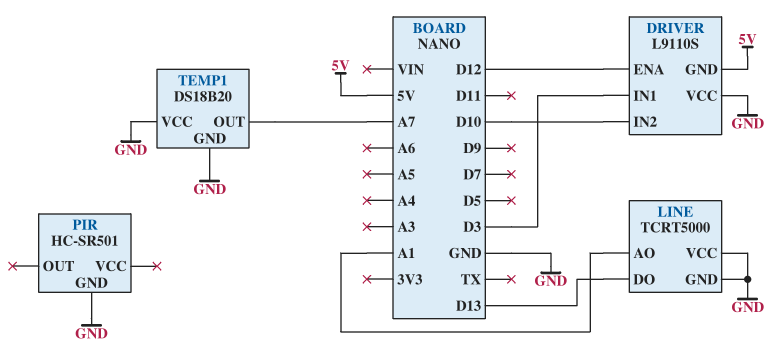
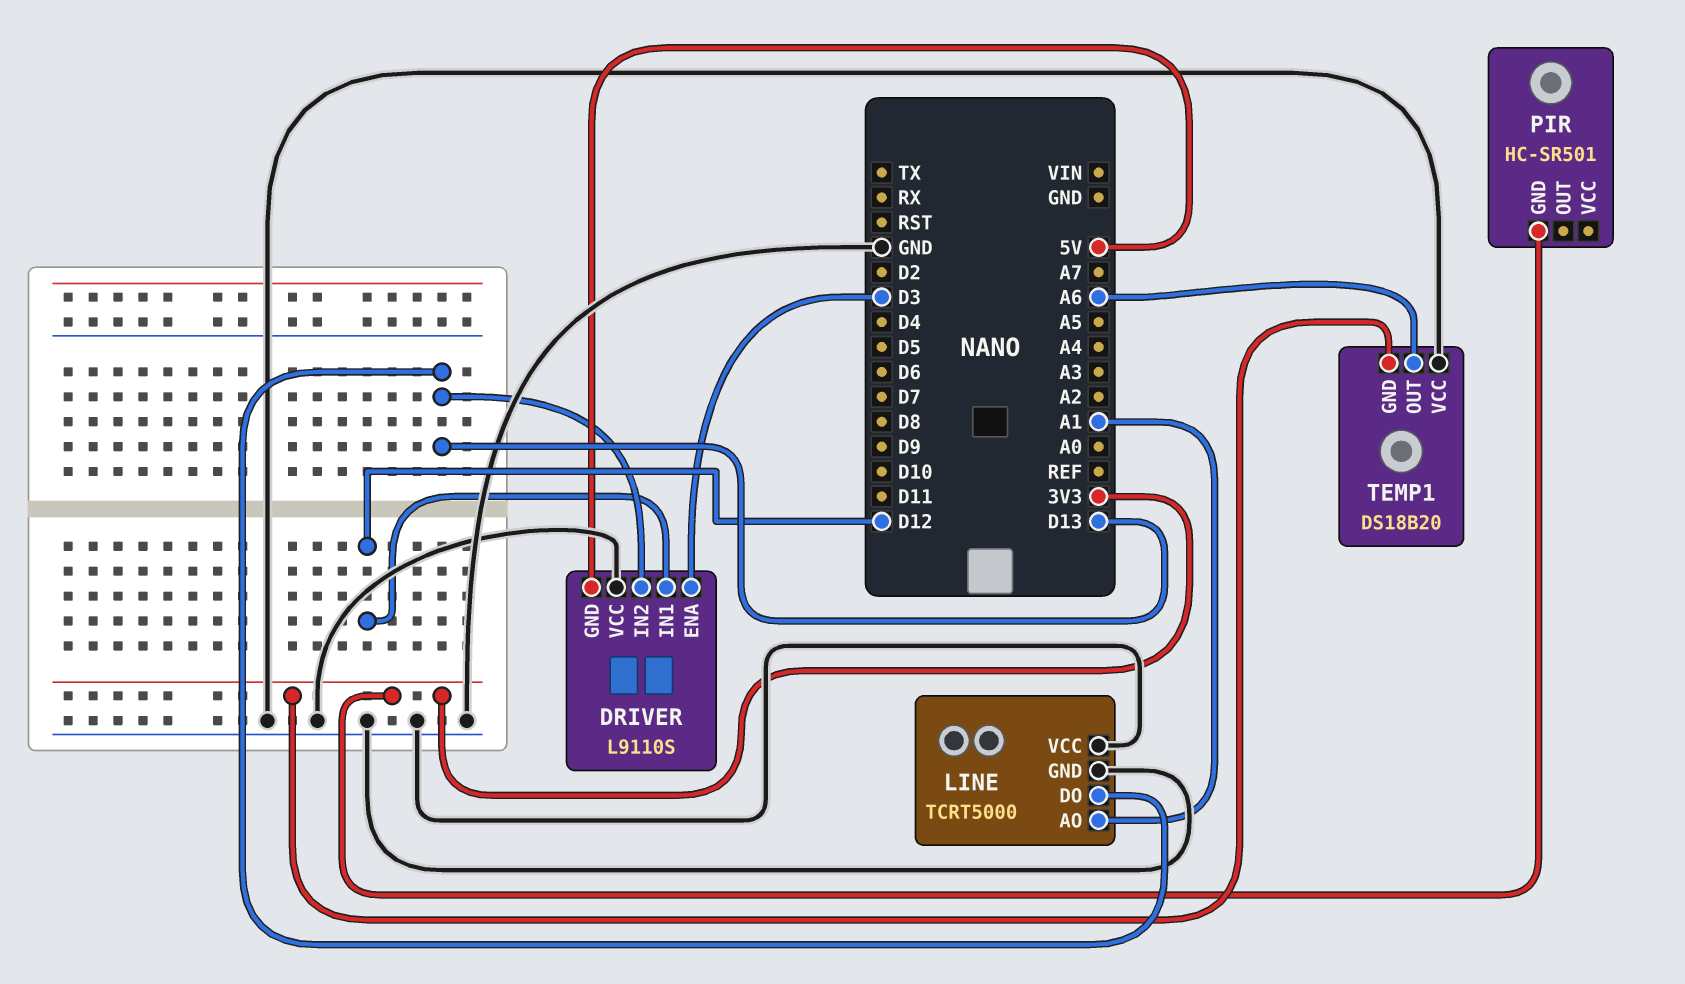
DRIVER pin ENA: D12 -> D3
DRIVER pin IN1: D3 -> D12
DRIVER pin IN2: D10 -> D13
PIR pin GND: GND -> 3V3
TEMP1 pin GND: GND -> 3V3
TEMP1 pin OUT: A7 -> A6

